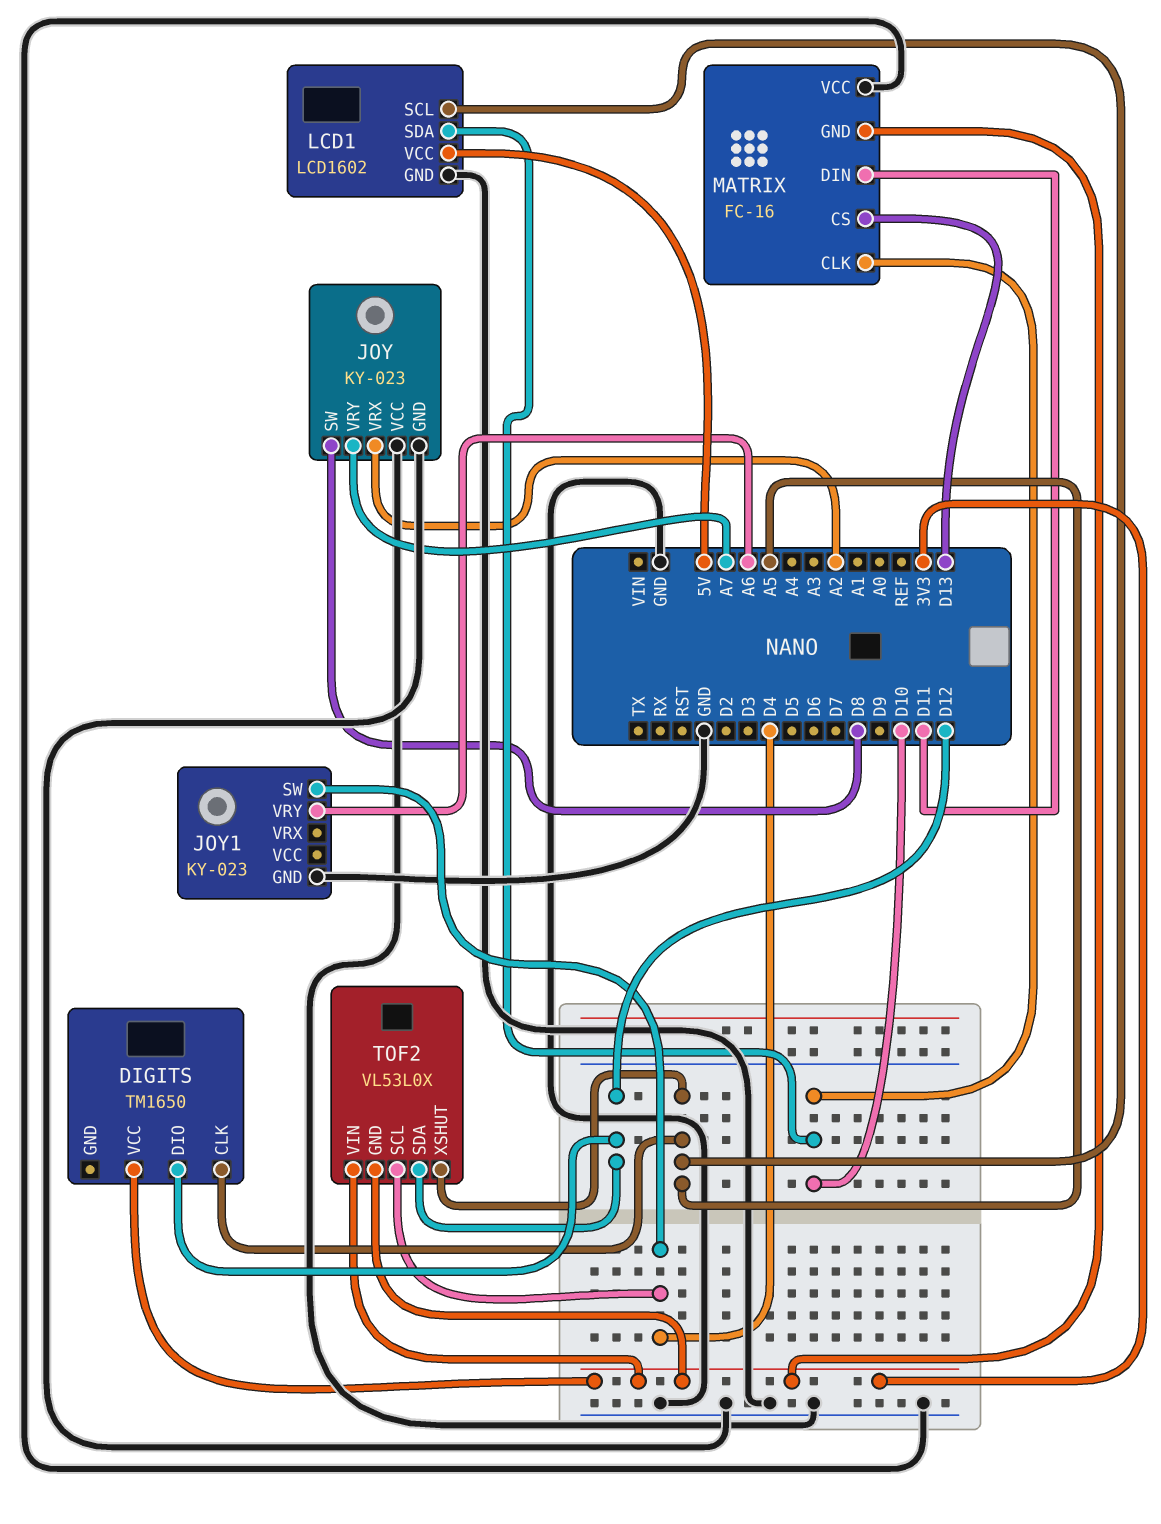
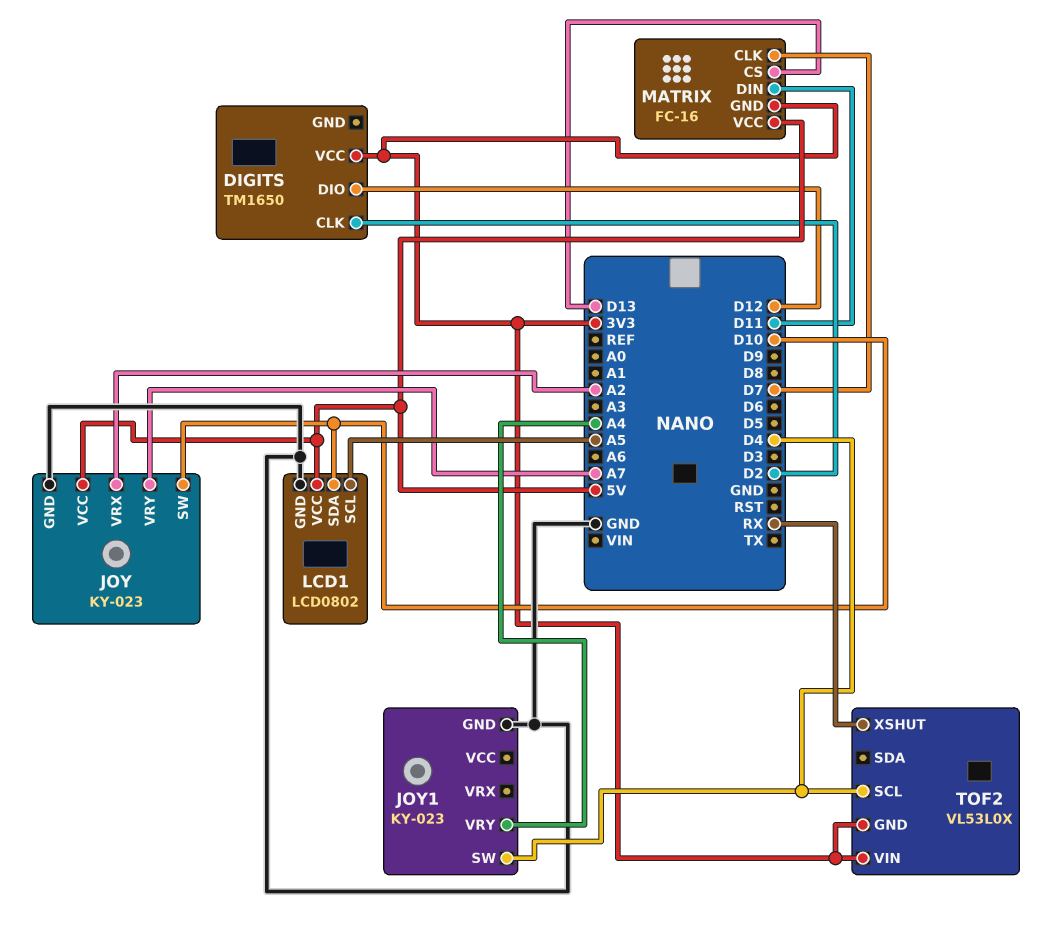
DIGITS pin CLK: A5 -> D2
JOY pin SW: D8 -> D10
JOY pin VCC: GND -> 5V
JOY1 pin VRY: A6 -> A4
LCD1: LCD1602 -> LCD0802
MATRIX pin CLK: D10 -> D7
MATRIX pin VCC: GND -> 5V
TOF2 pin SDA: D12 -> none
TOF2 pin XSHUT: A5 -> RX

